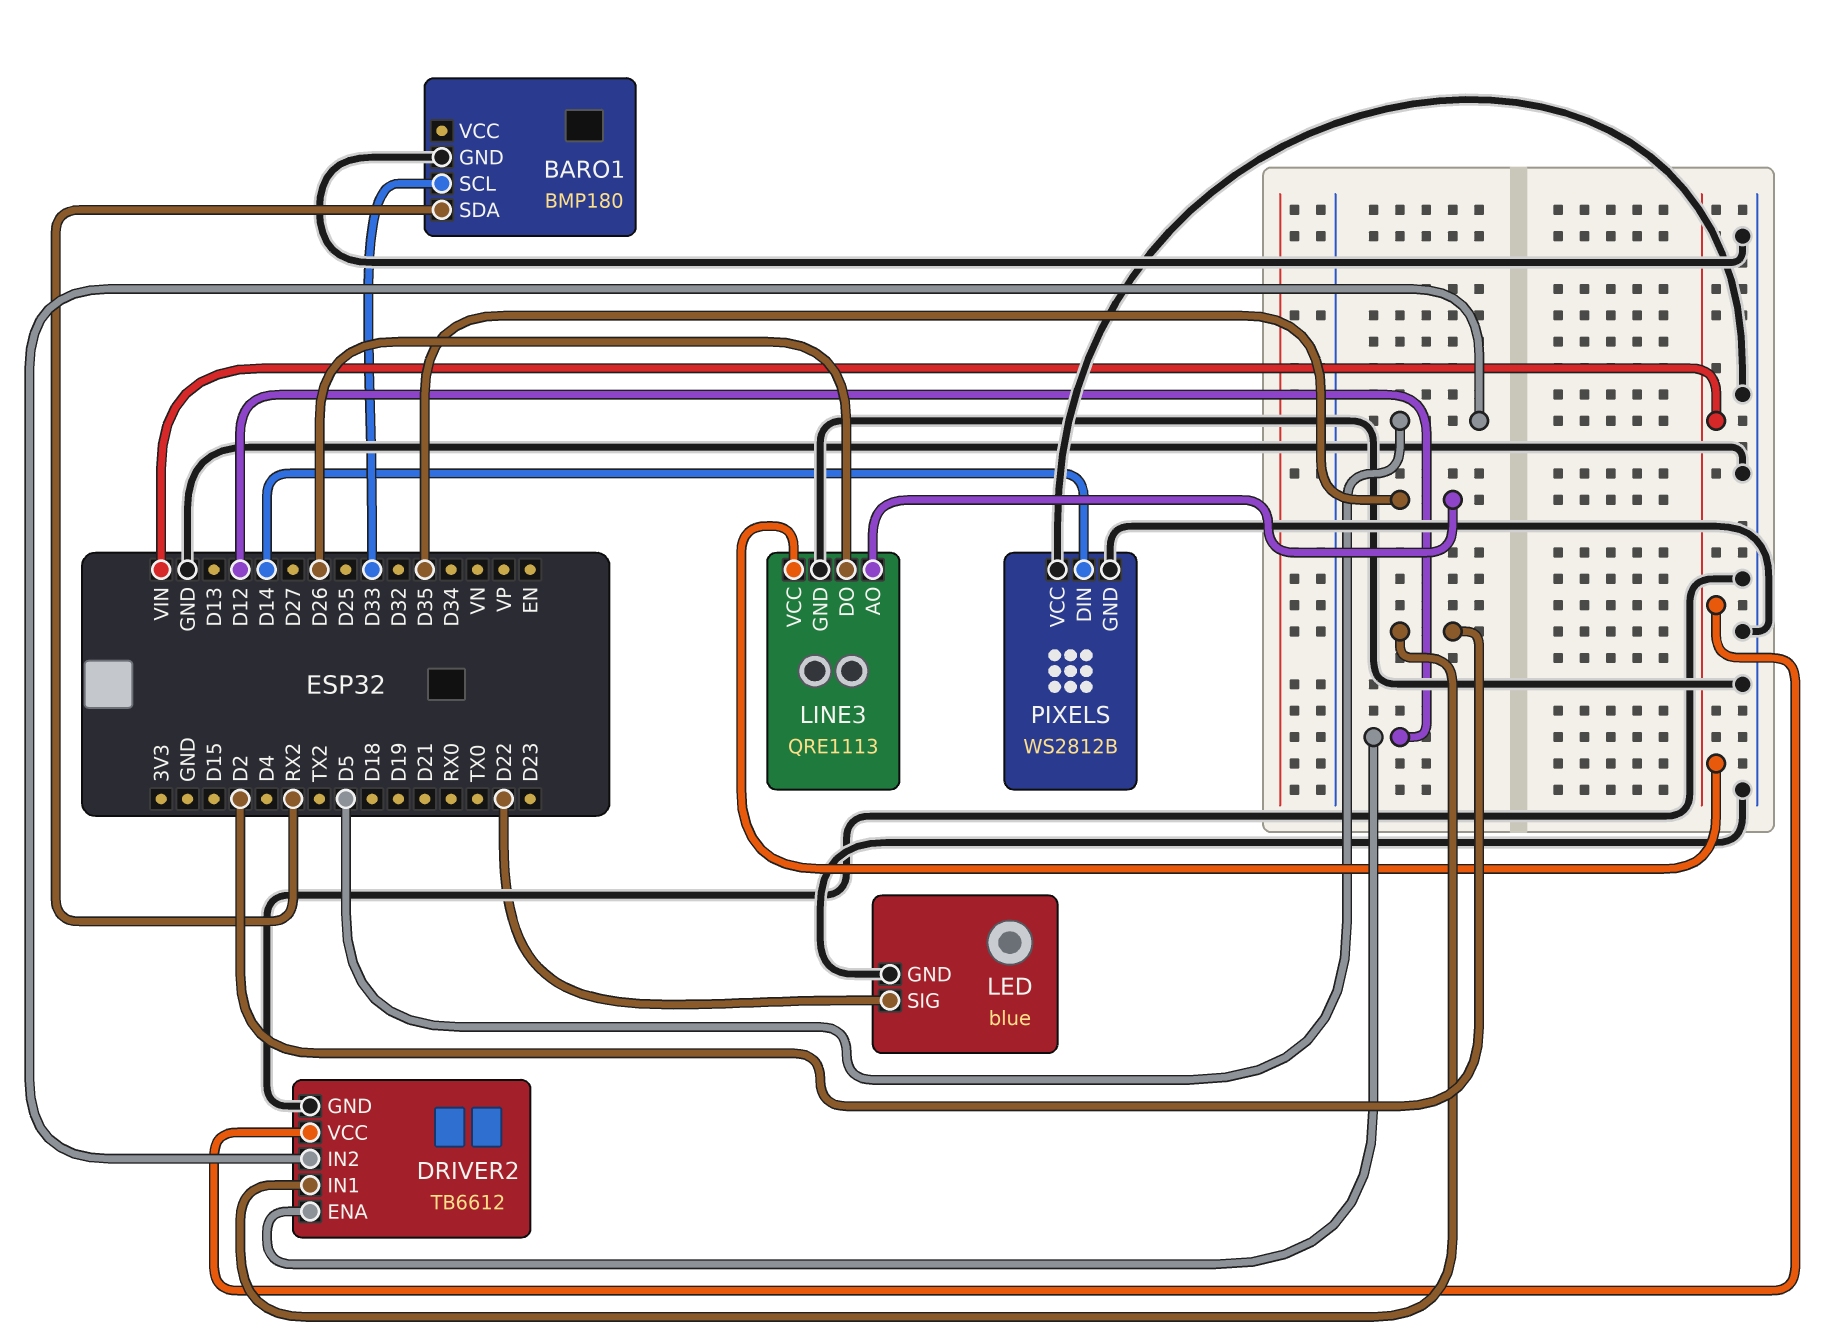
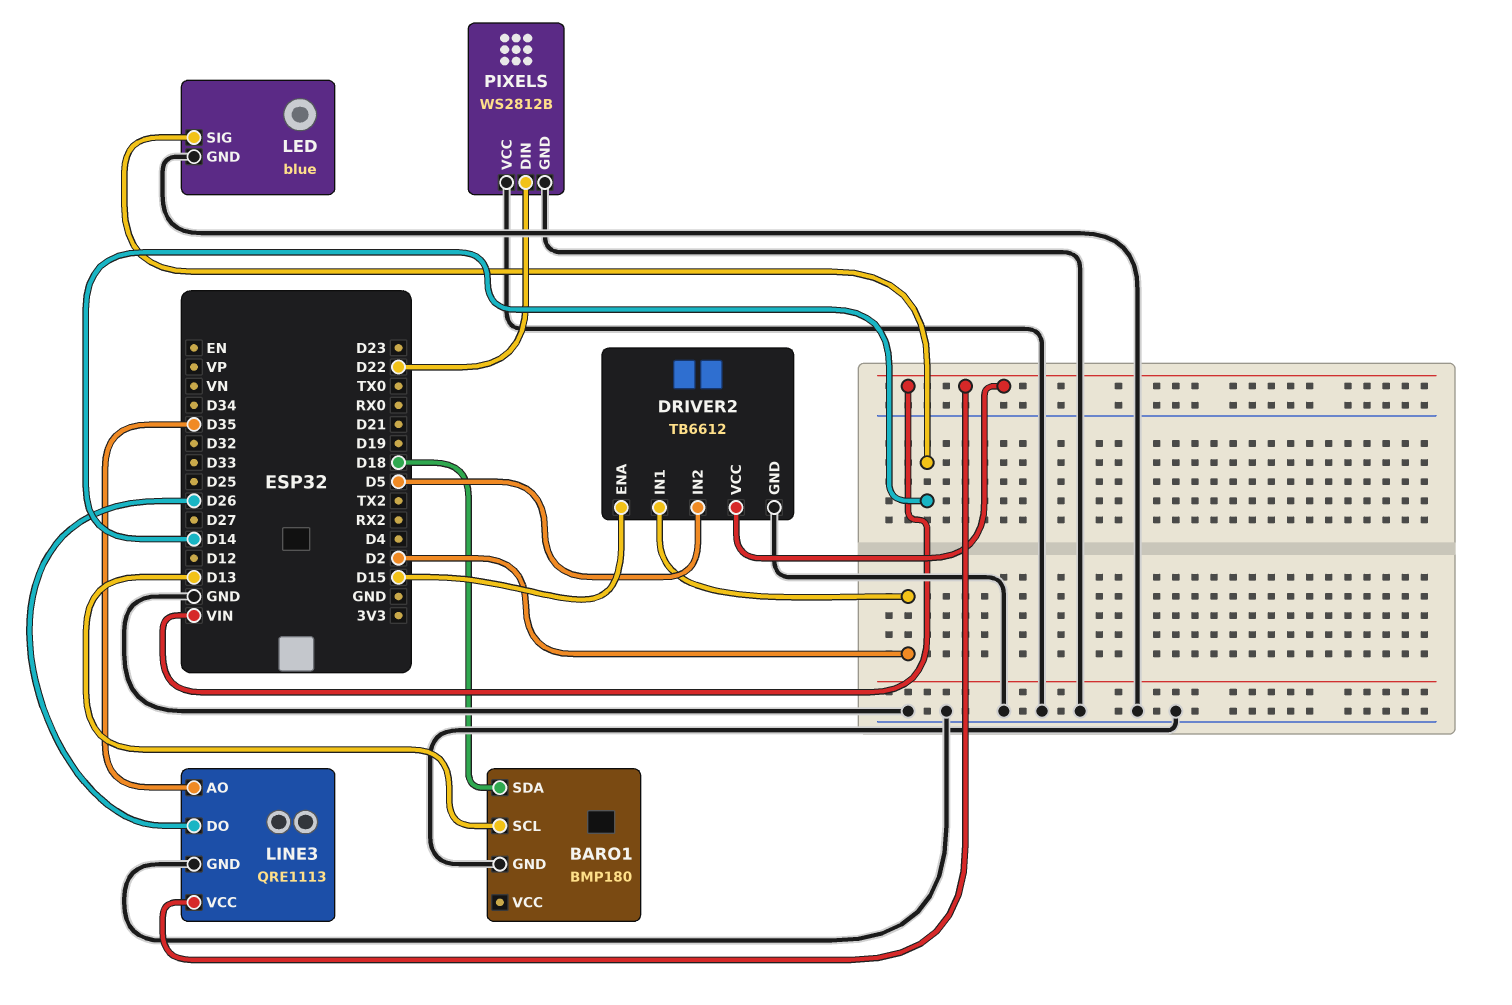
BARO1 pin SCL: D33 -> D13
BARO1 pin SDA: RX2 -> D18
DRIVER2 pin ENA: D12 -> D15
LED pin SIG: D22 -> D14
PIXELS pin DIN: D14 -> D22

